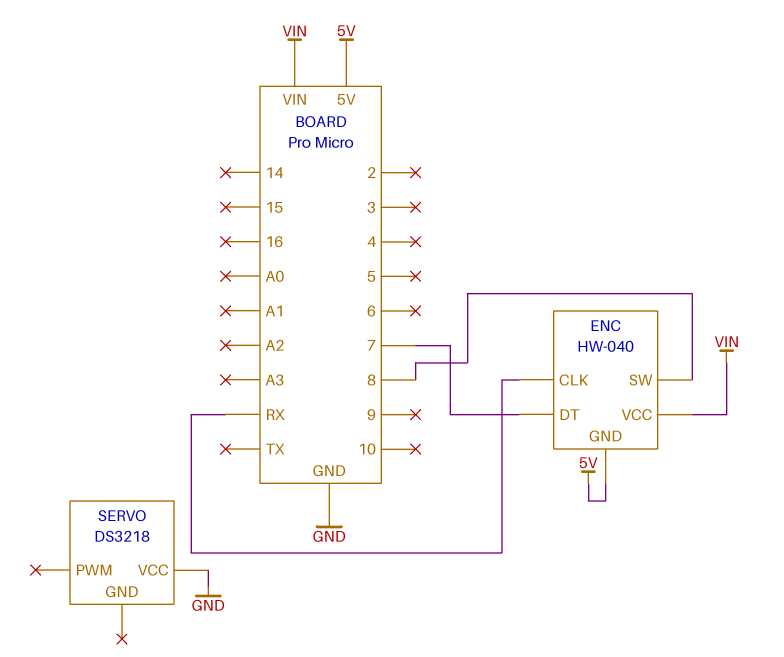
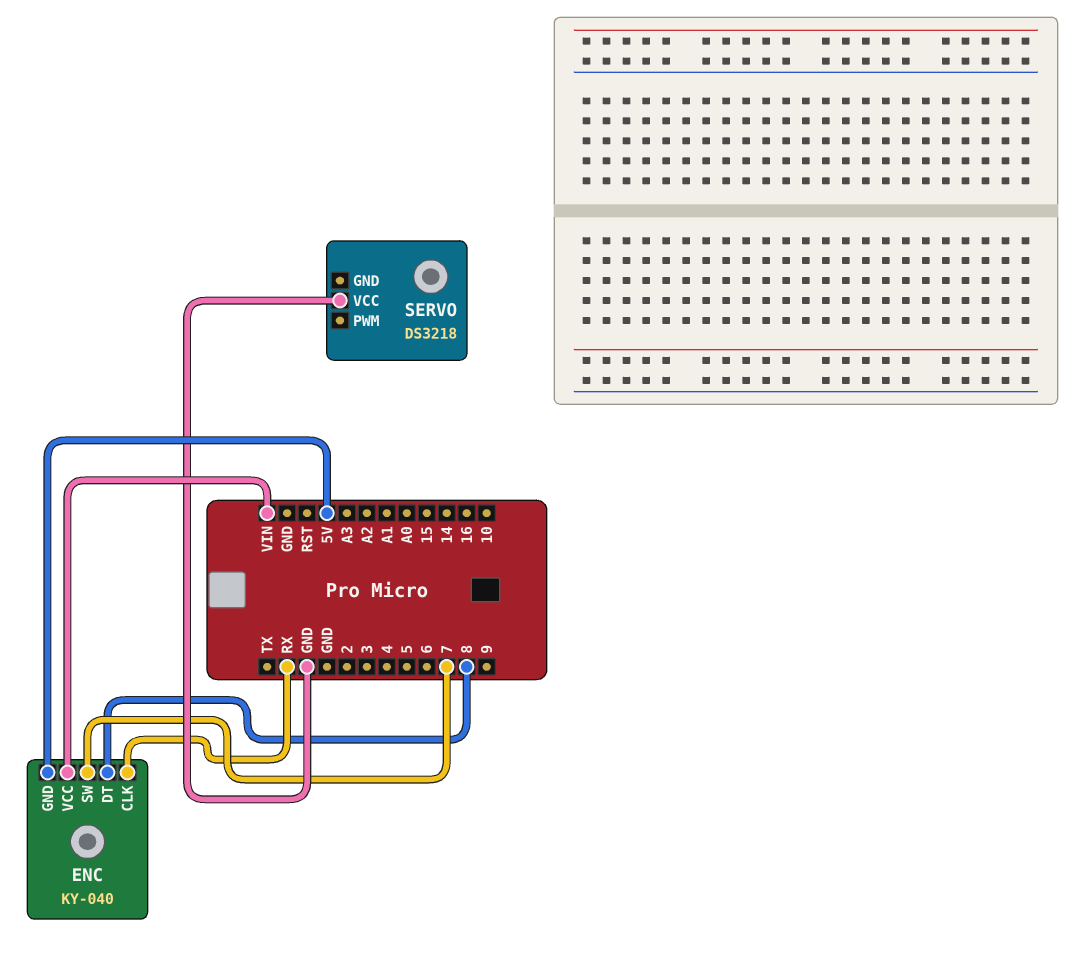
ENC: HW-040 -> KY-040
ENC pin DT: 7 -> 8
ENC pin SW: 8 -> 7

